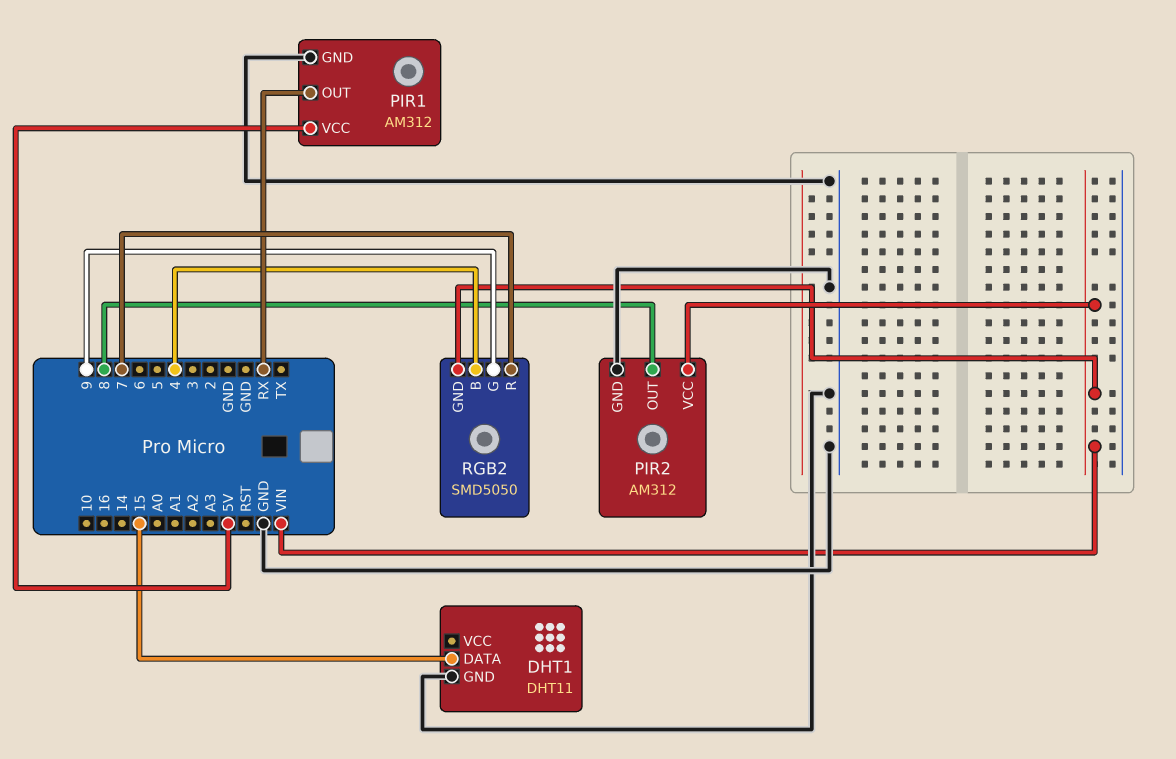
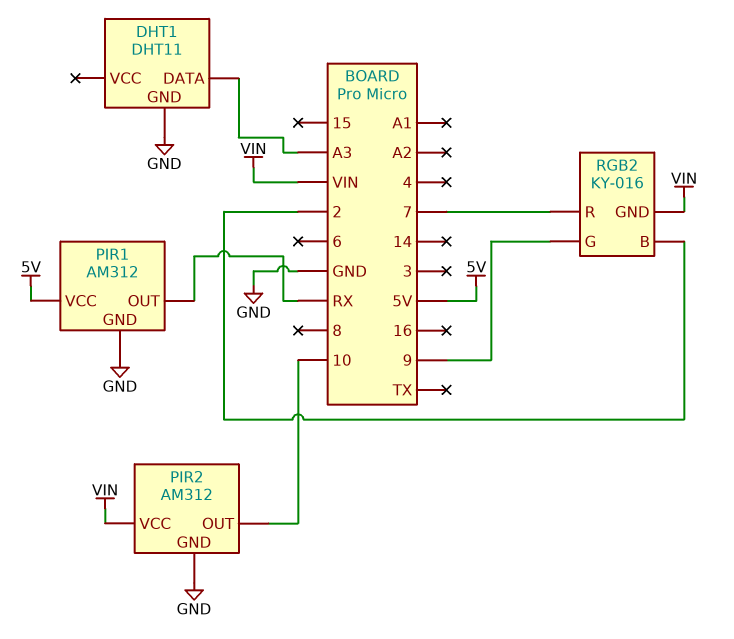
DHT1 pin DATA: 15 -> A3
PIR2 pin OUT: 8 -> 10
RGB2: SMD5050 -> KY-016
RGB2 pin B: 4 -> 2

